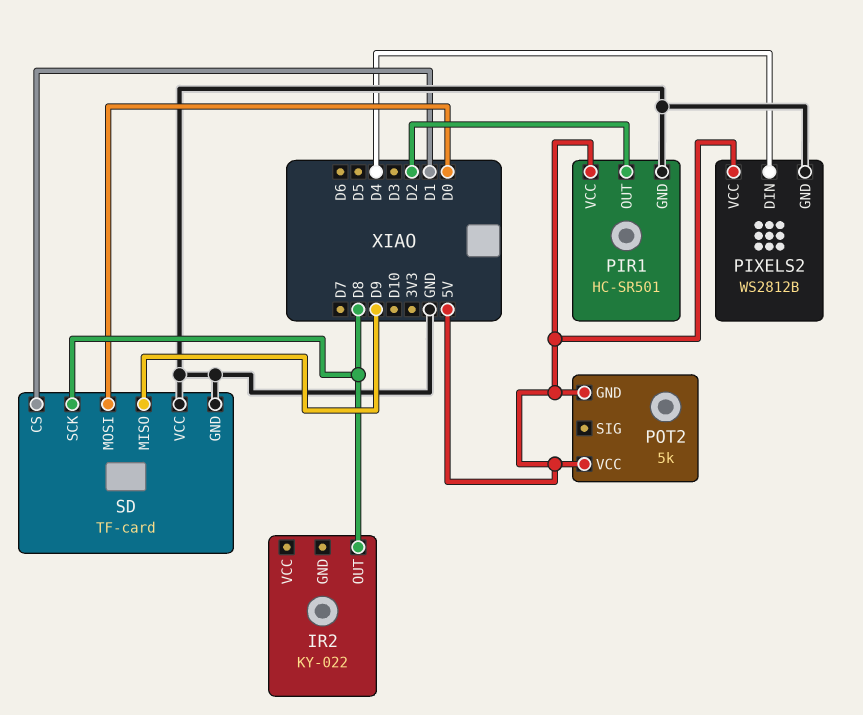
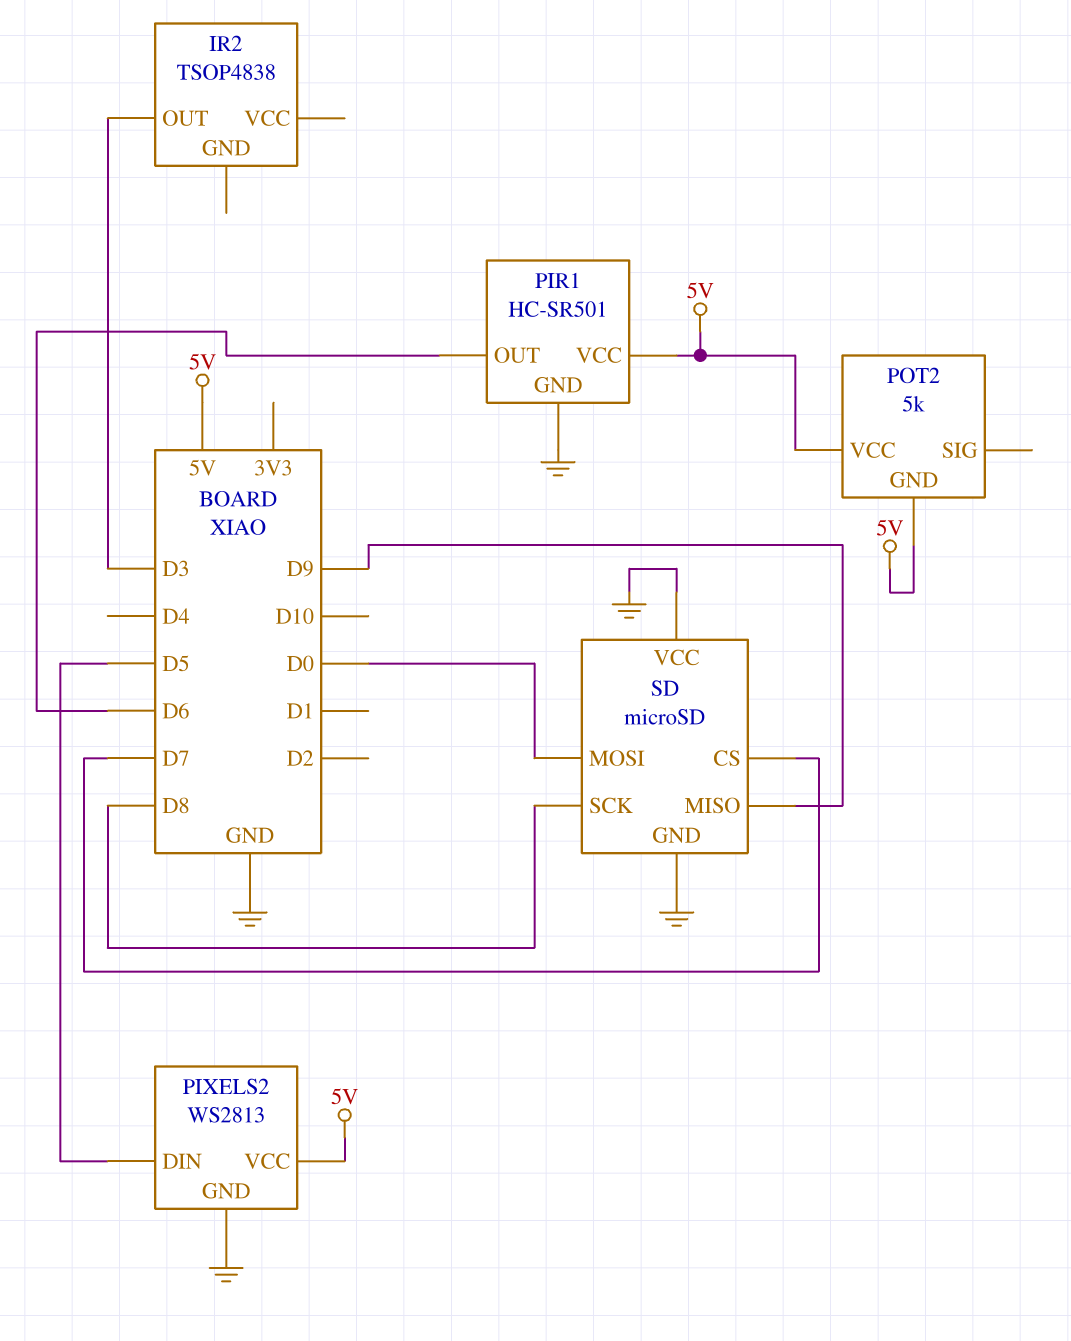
IR2: KY-022 -> TSOP4838
IR2 pin OUT: D8 -> D3
PIR1 pin OUT: D2 -> D6
PIXELS2: WS2812B -> WS2813
PIXELS2 pin DIN: D4 -> D5
SD: TF-card -> microSD
SD pin CS: D1 -> D7

